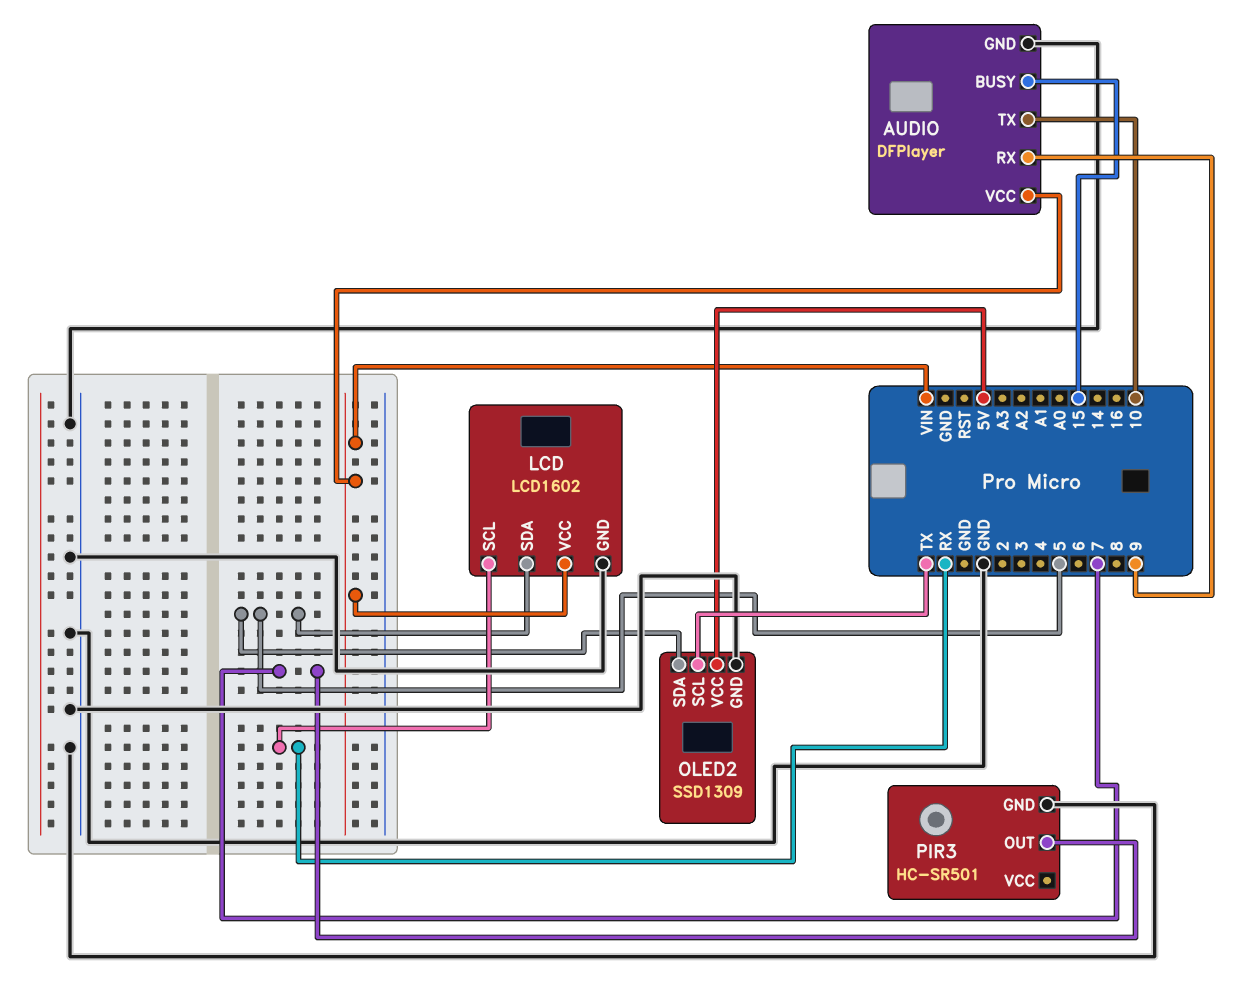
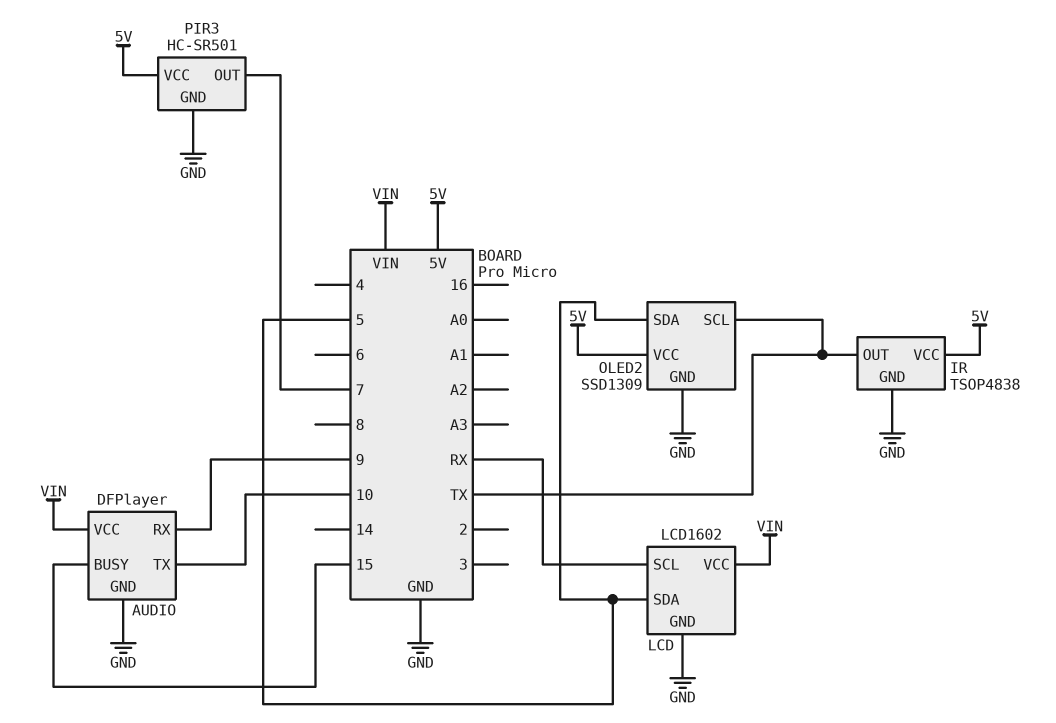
IR: none -> TSOP4838
IR pin GND: none -> GND
IR pin OUT: none -> TX
IR pin VCC: none -> 5V
PIR3 pin VCC: none -> 5V

